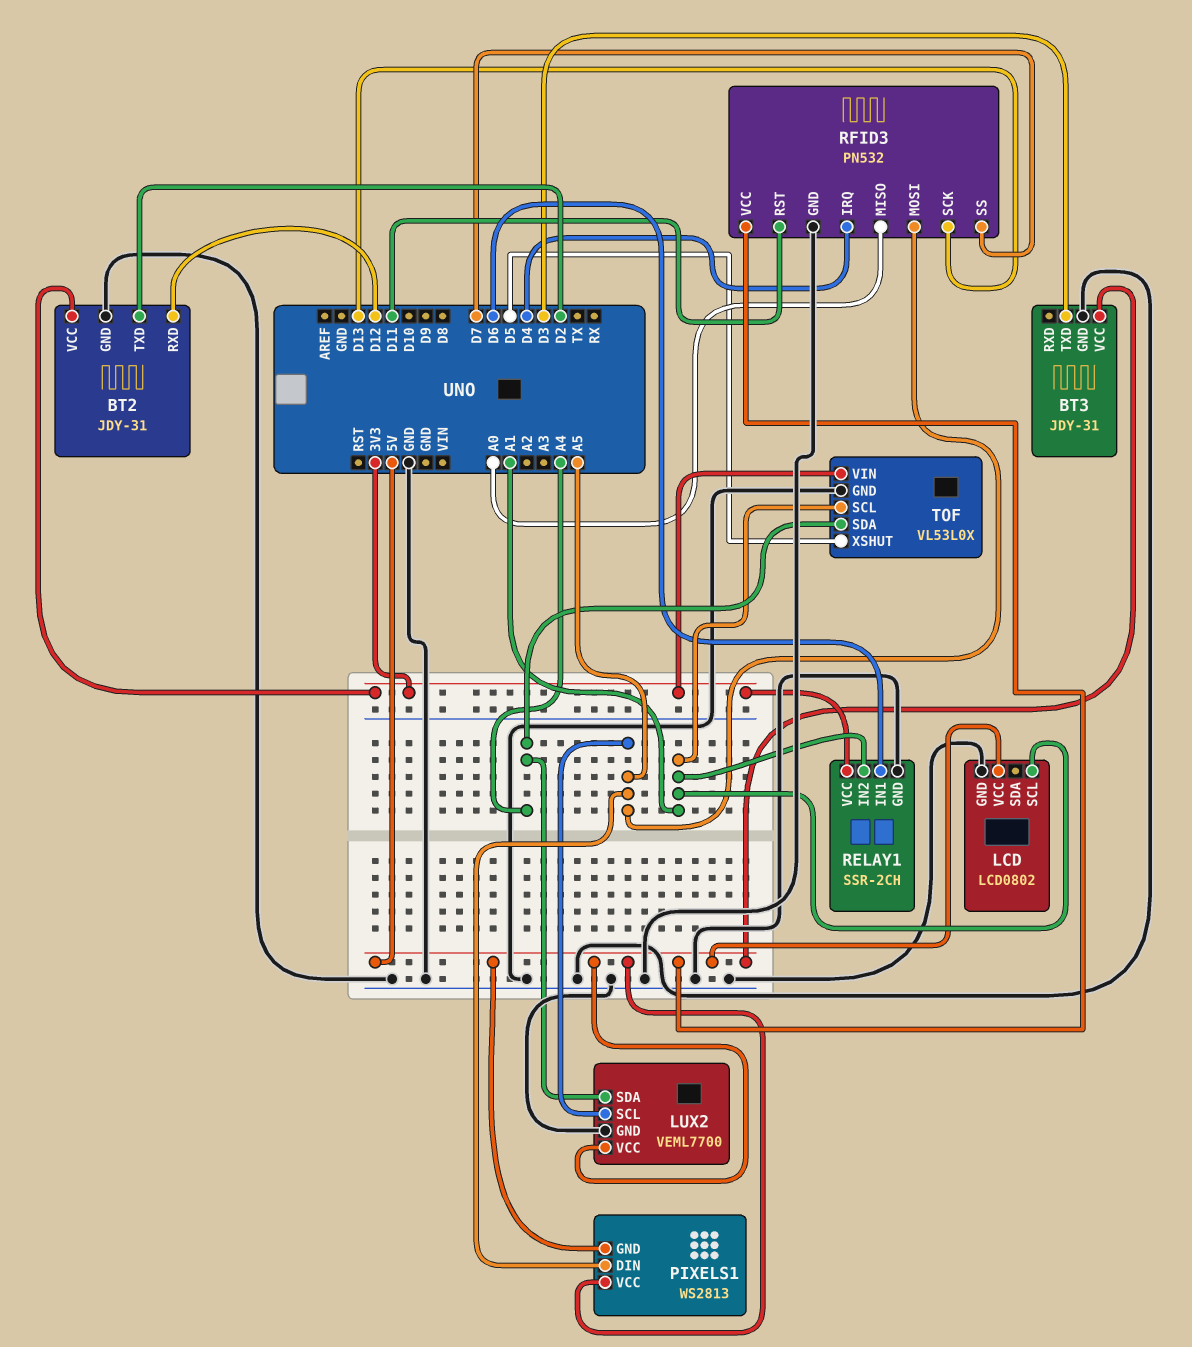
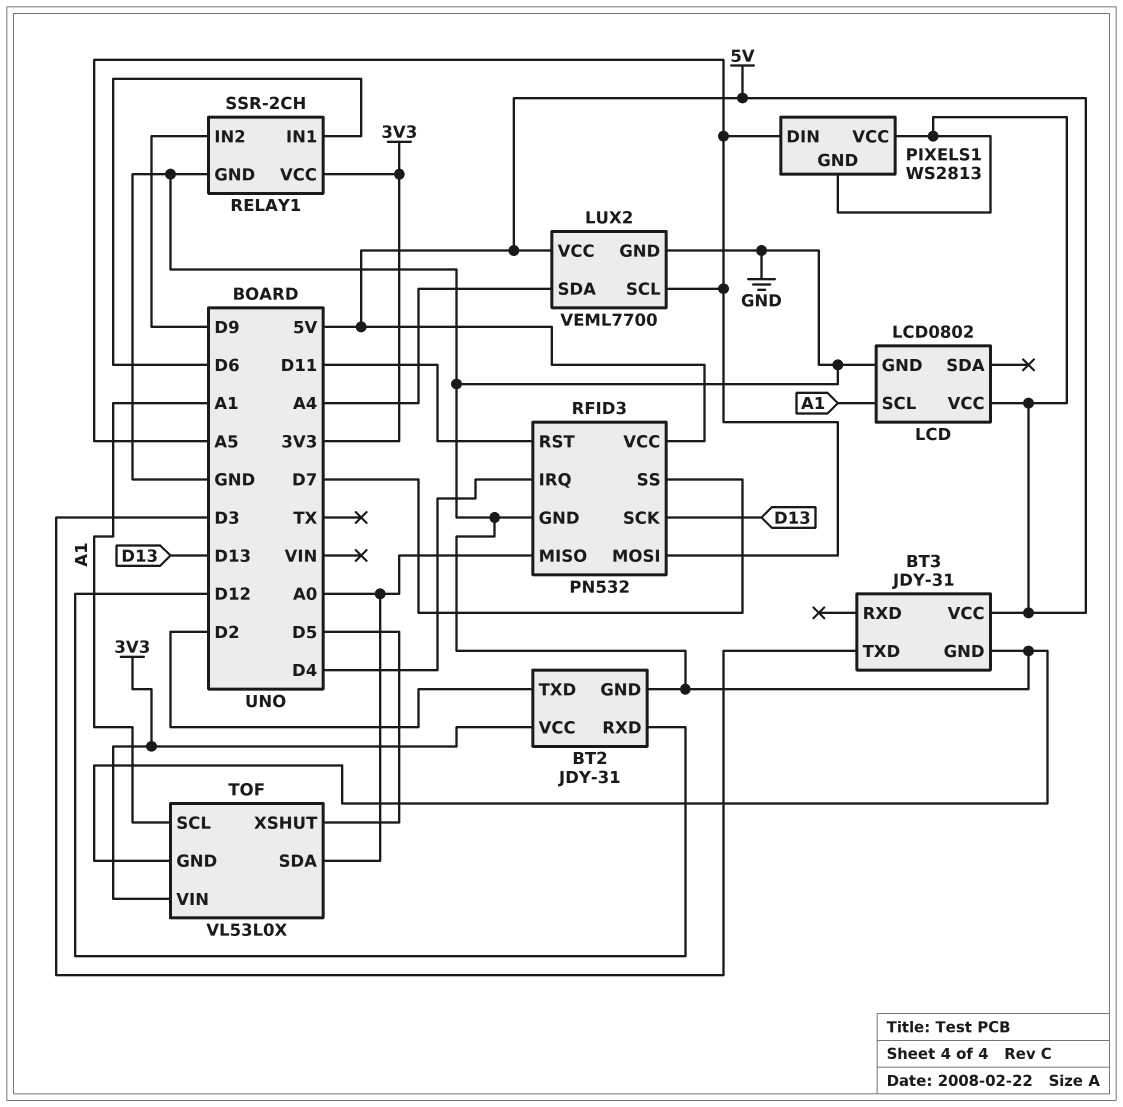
RELAY1 pin IN2: A1 -> D9
TOF pin SDA: A4 -> A0

